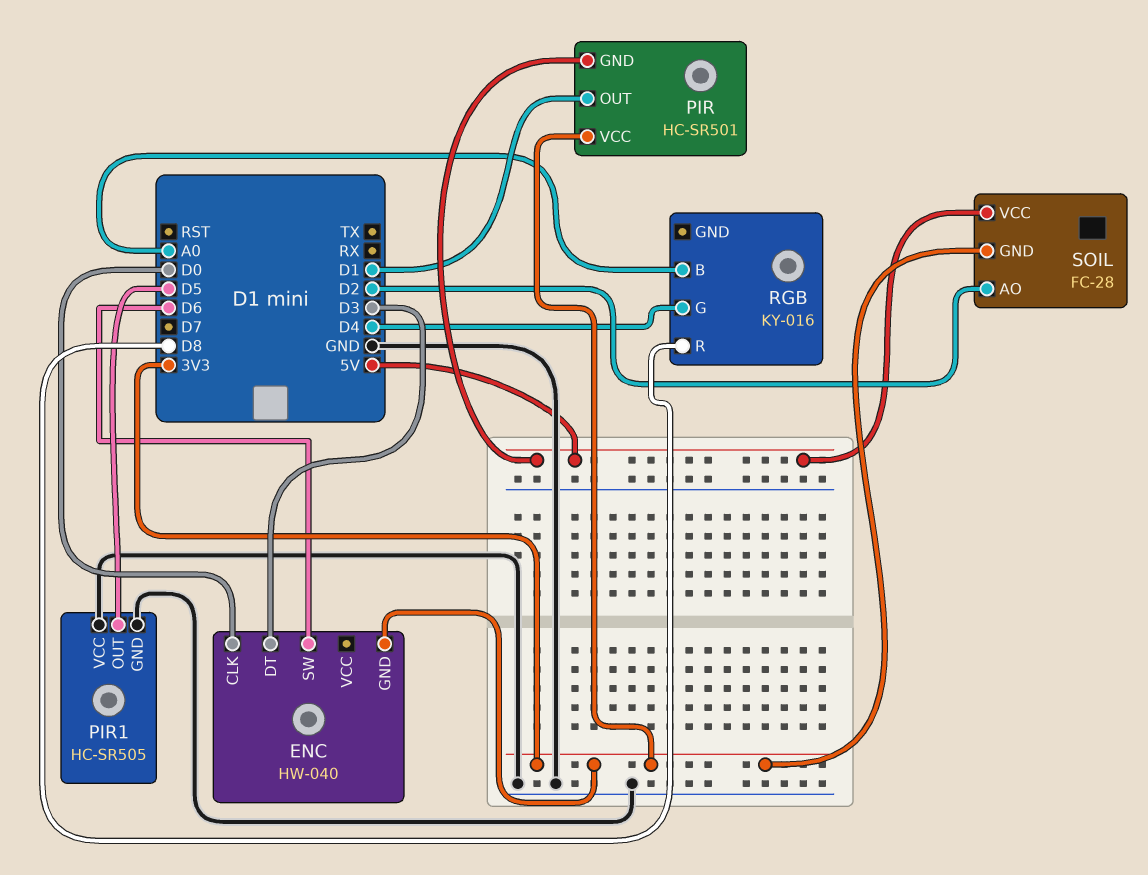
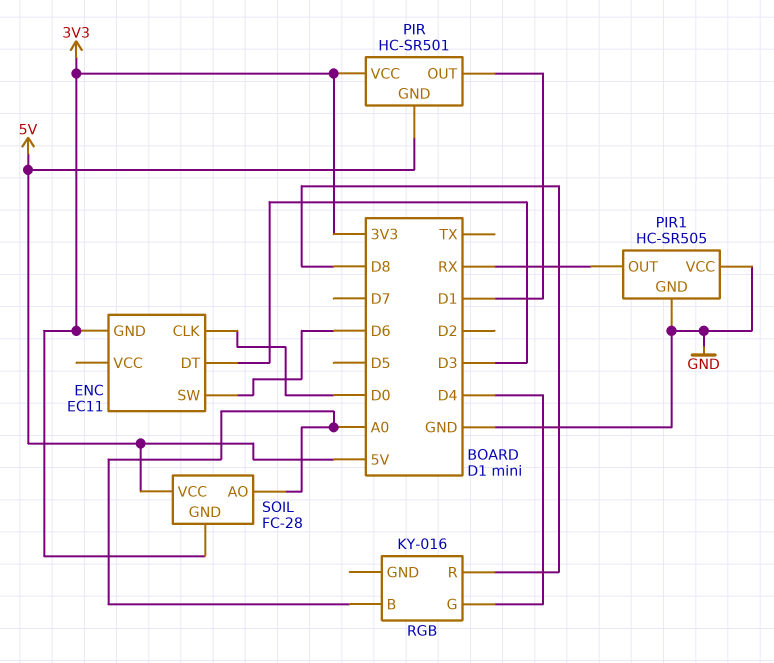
ENC: HW-040 -> EC11
PIR1 pin OUT: D5 -> RX
SOIL pin AO: D2 -> A0

